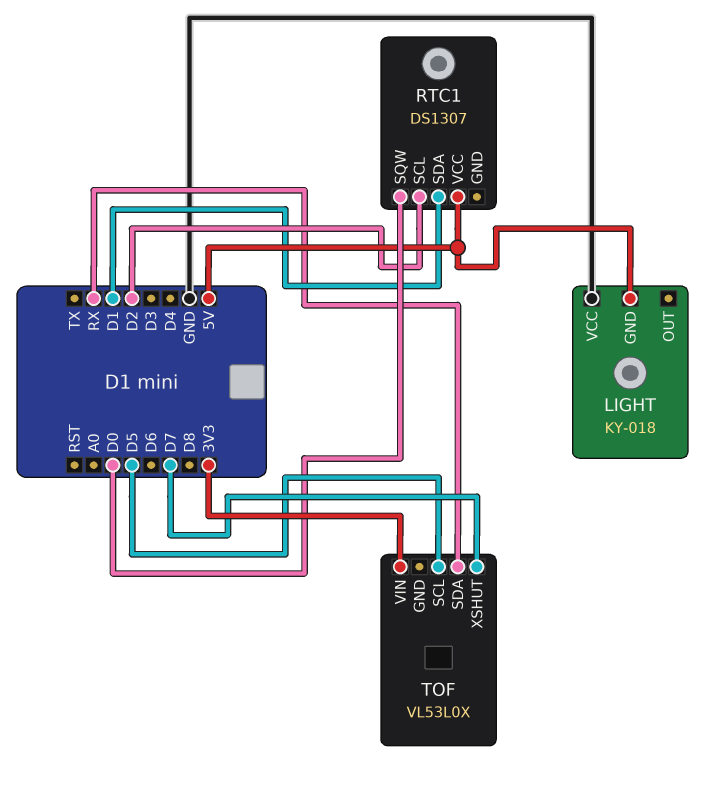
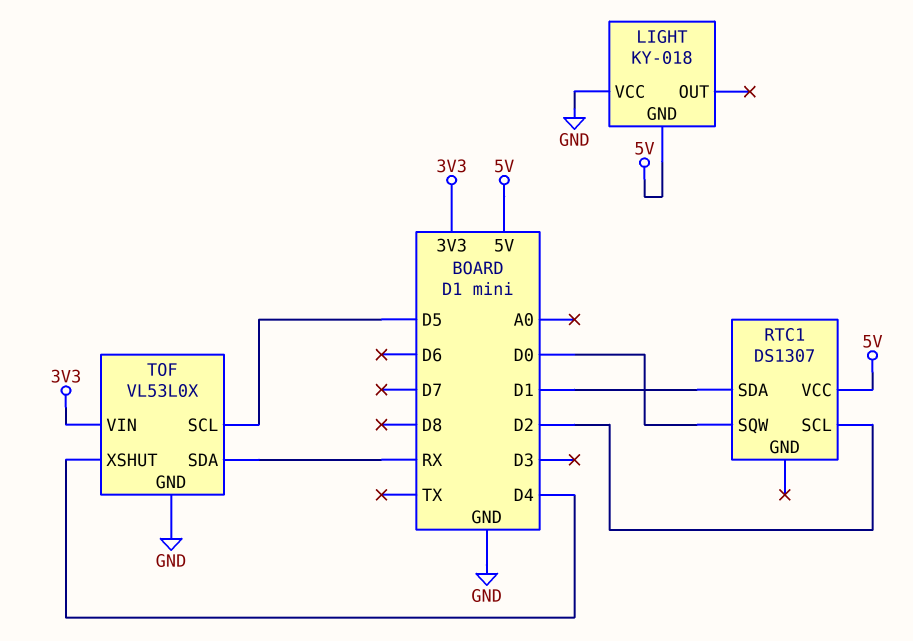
TOF pin GND: none -> GND
TOF pin XSHUT: D7 -> D4

